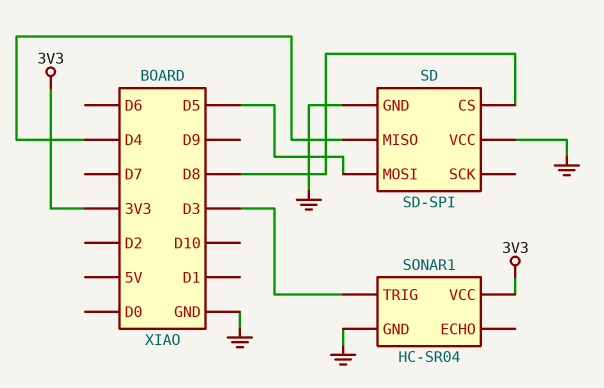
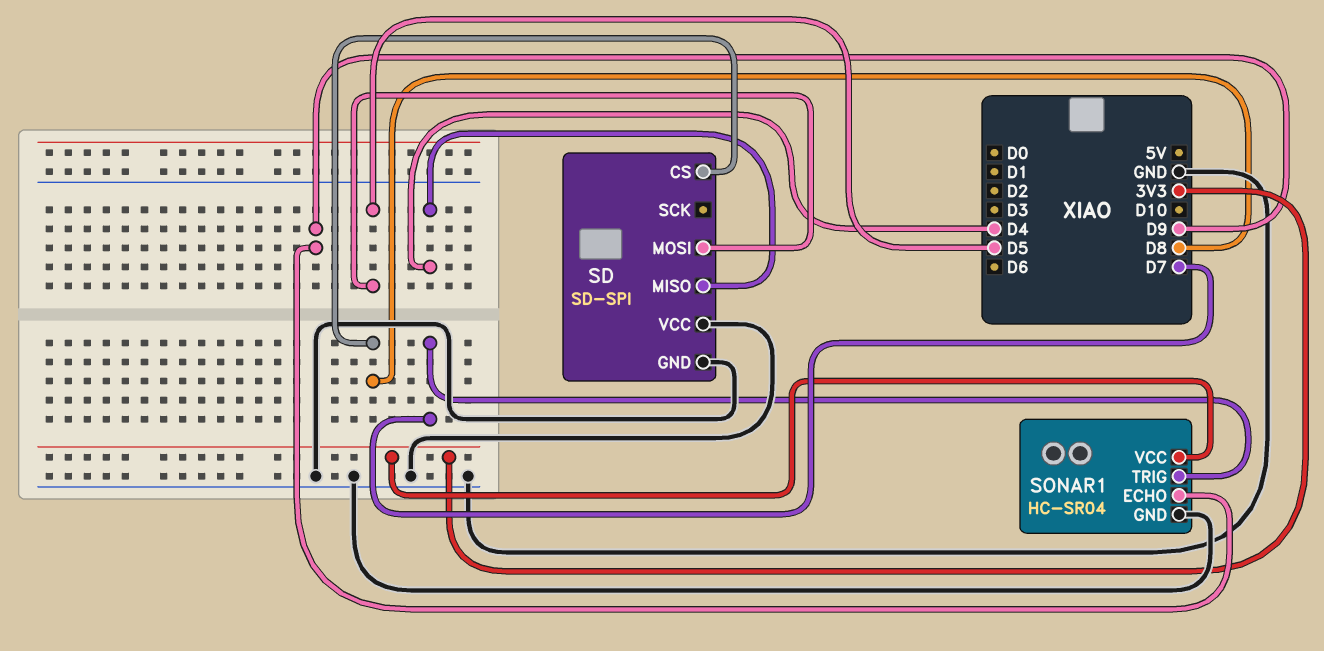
SONAR1 pin ECHO: none -> D9
SONAR1 pin TRIG: D3 -> D7

